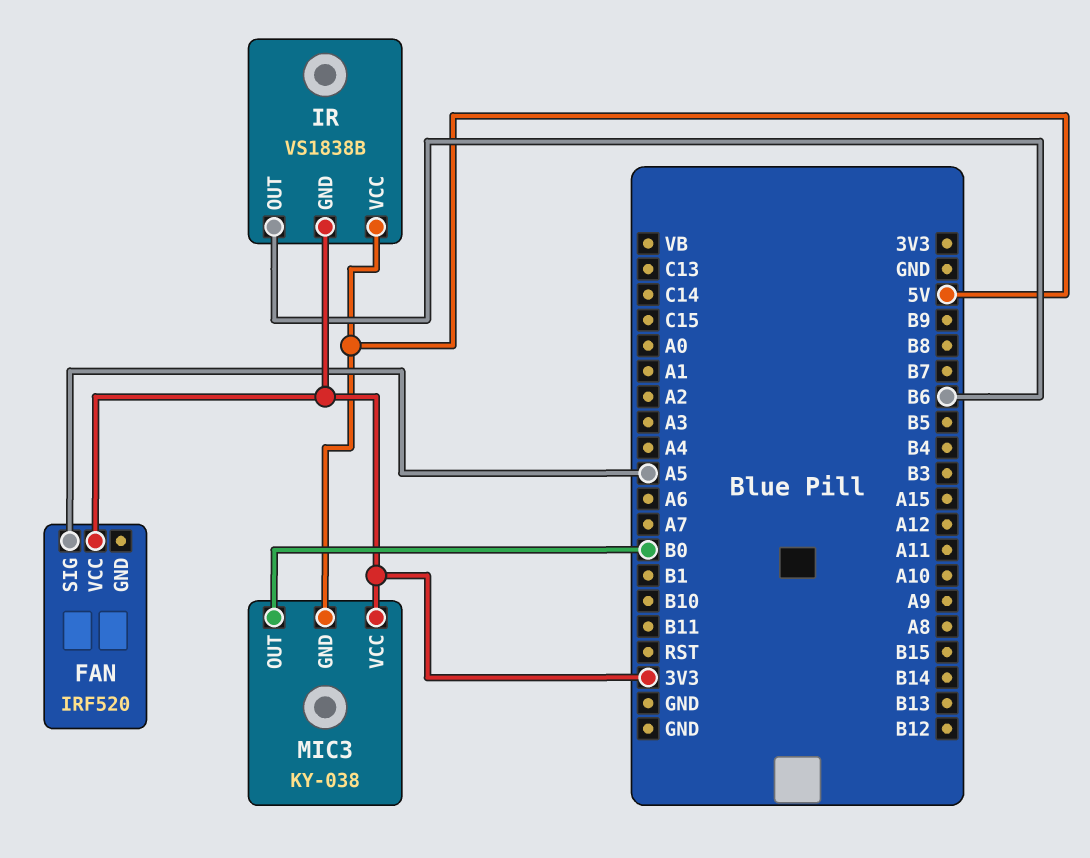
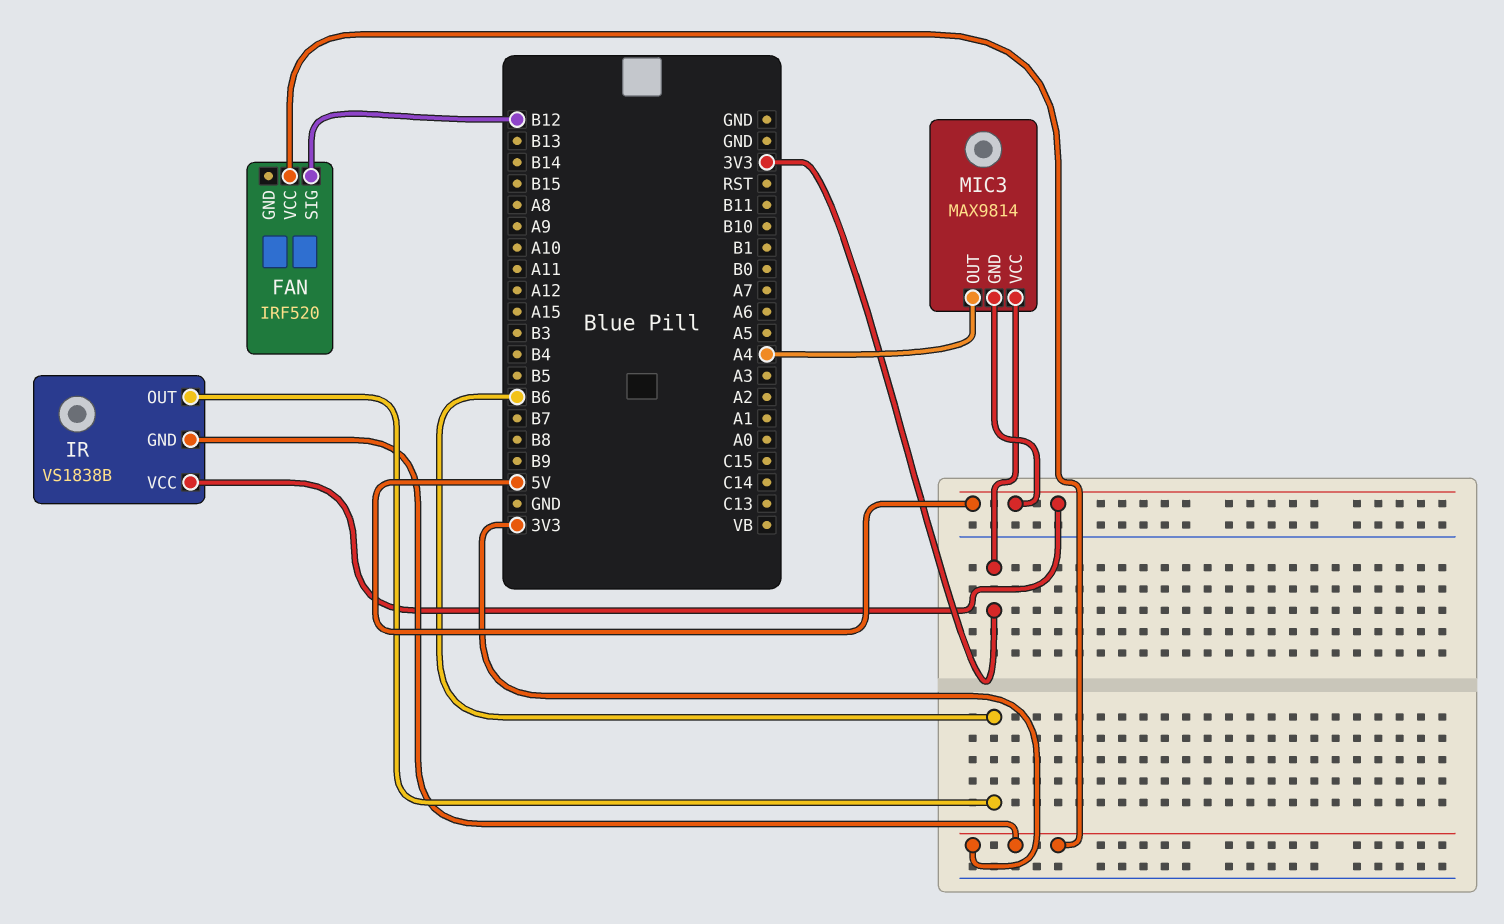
FAN pin SIG: A5 -> B12
MIC3: KY-038 -> MAX9814
MIC3 pin OUT: B0 -> A4

